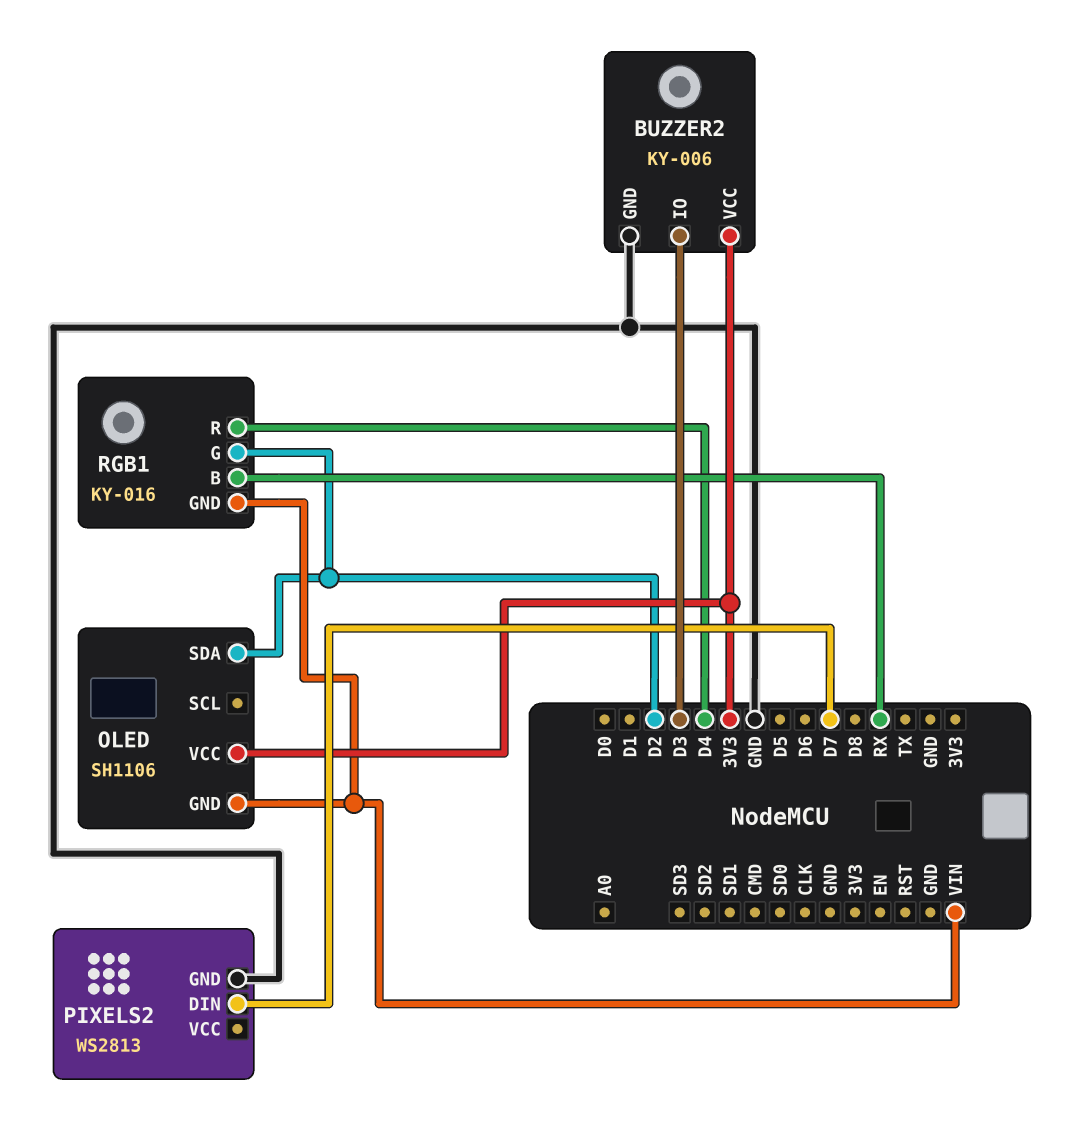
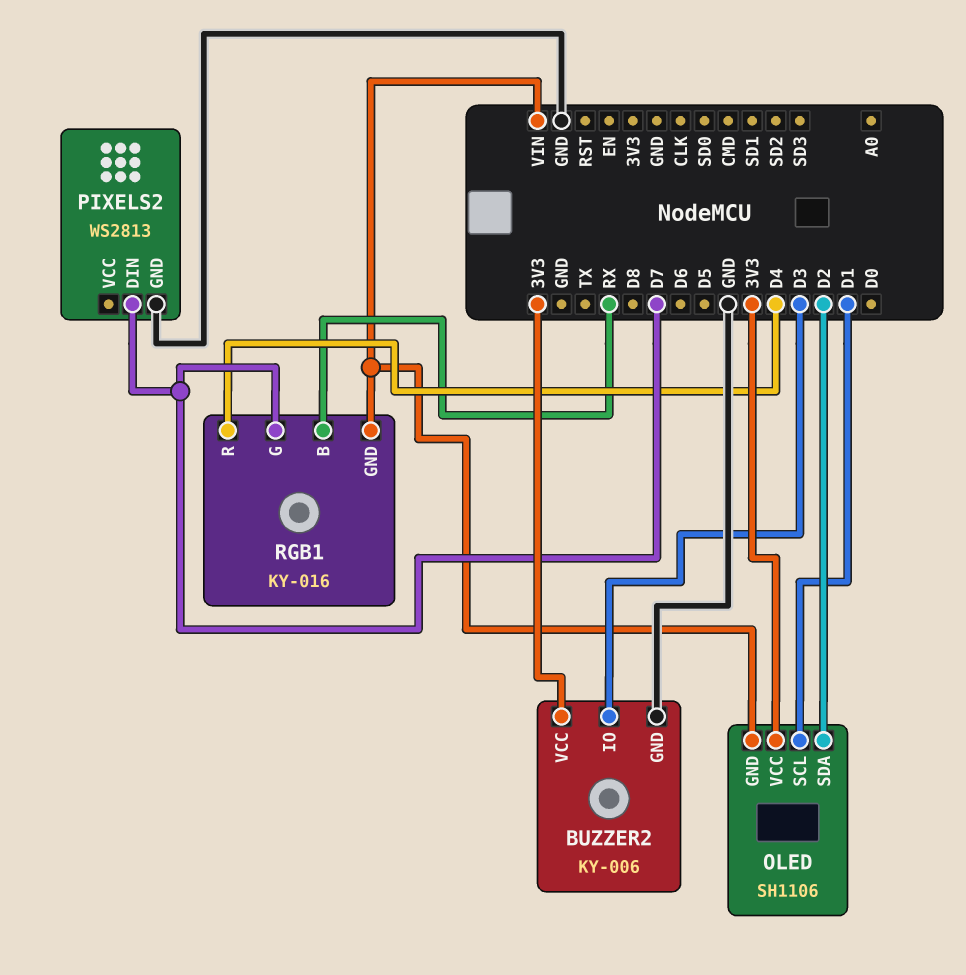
OLED pin SCL: none -> D1
RGB1 pin G: D2 -> D7

